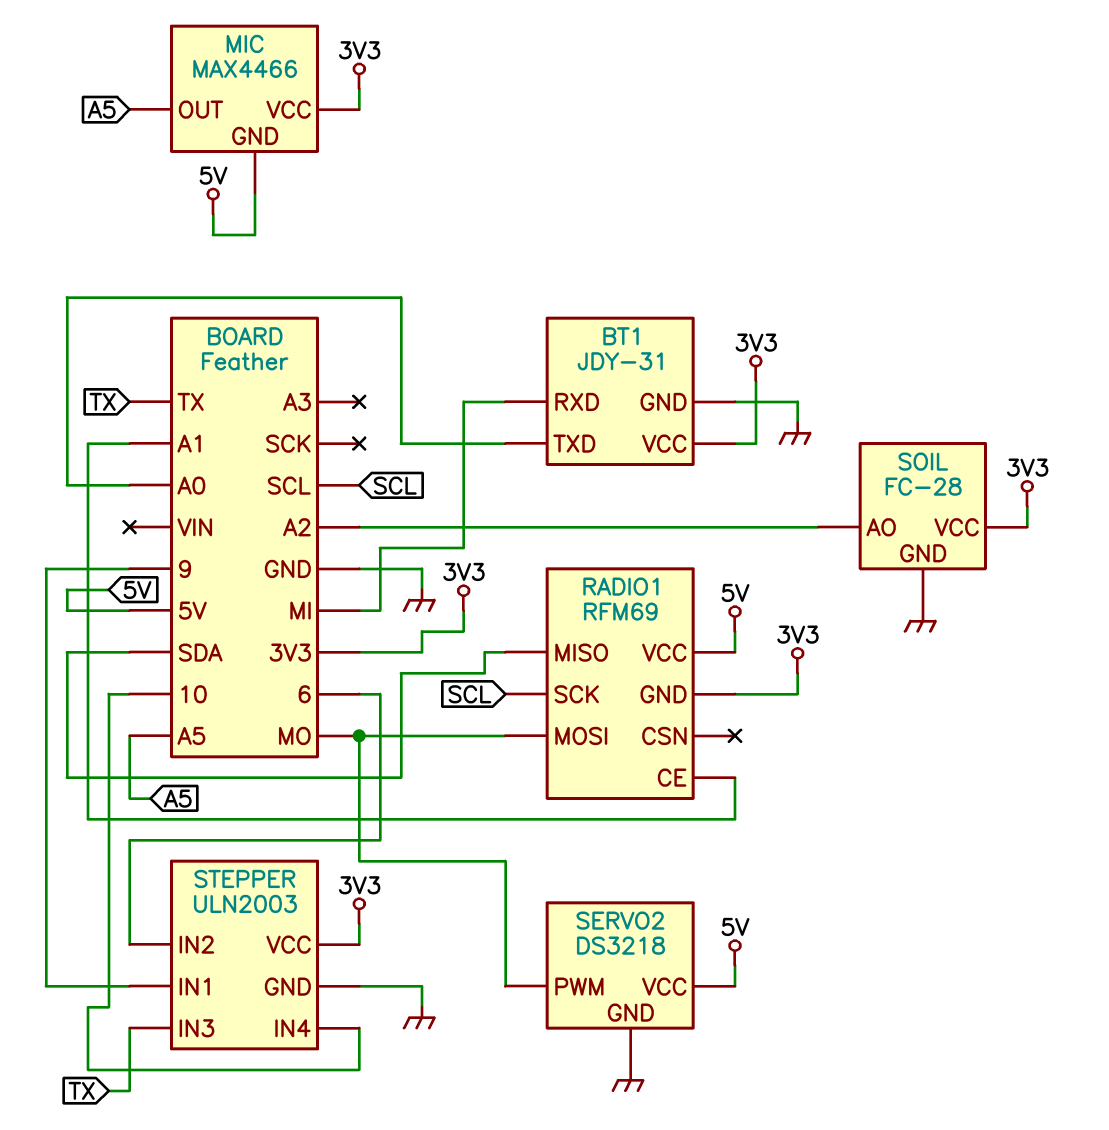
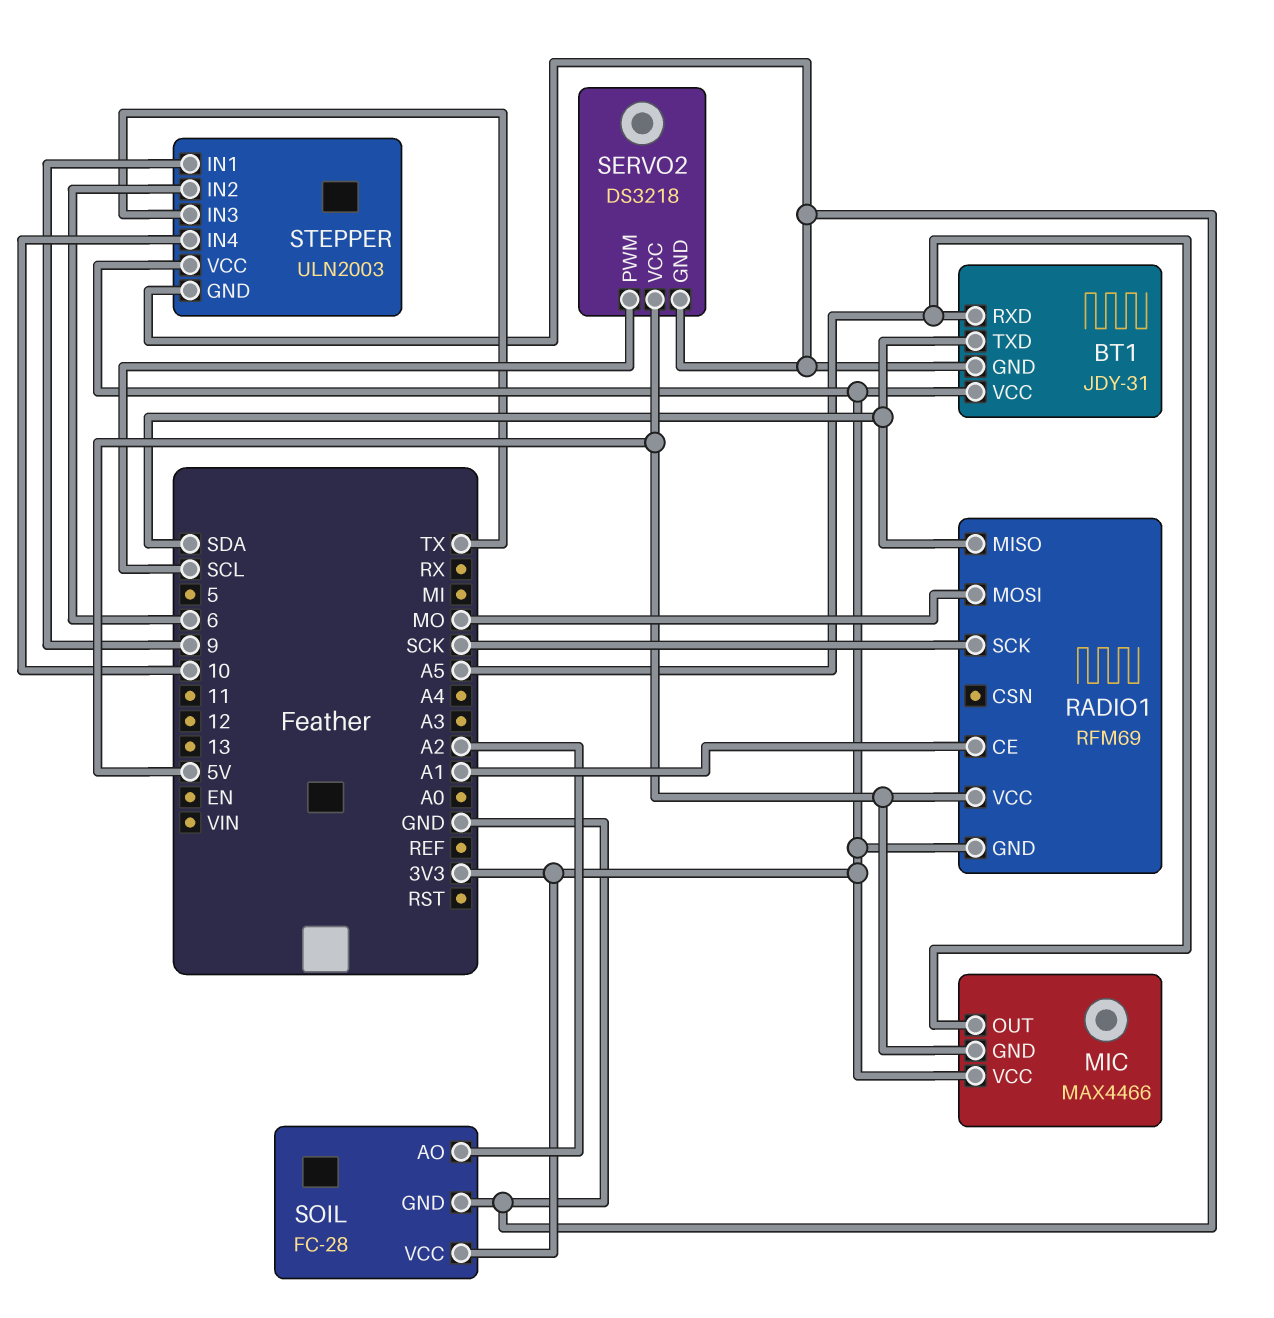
BT1 pin RXD: MI -> A5
BT1 pin TXD: A0 -> SDA
RADIO1 pin SCK: SCL -> SCK
SERVO2 pin PWM: MO -> SCL

